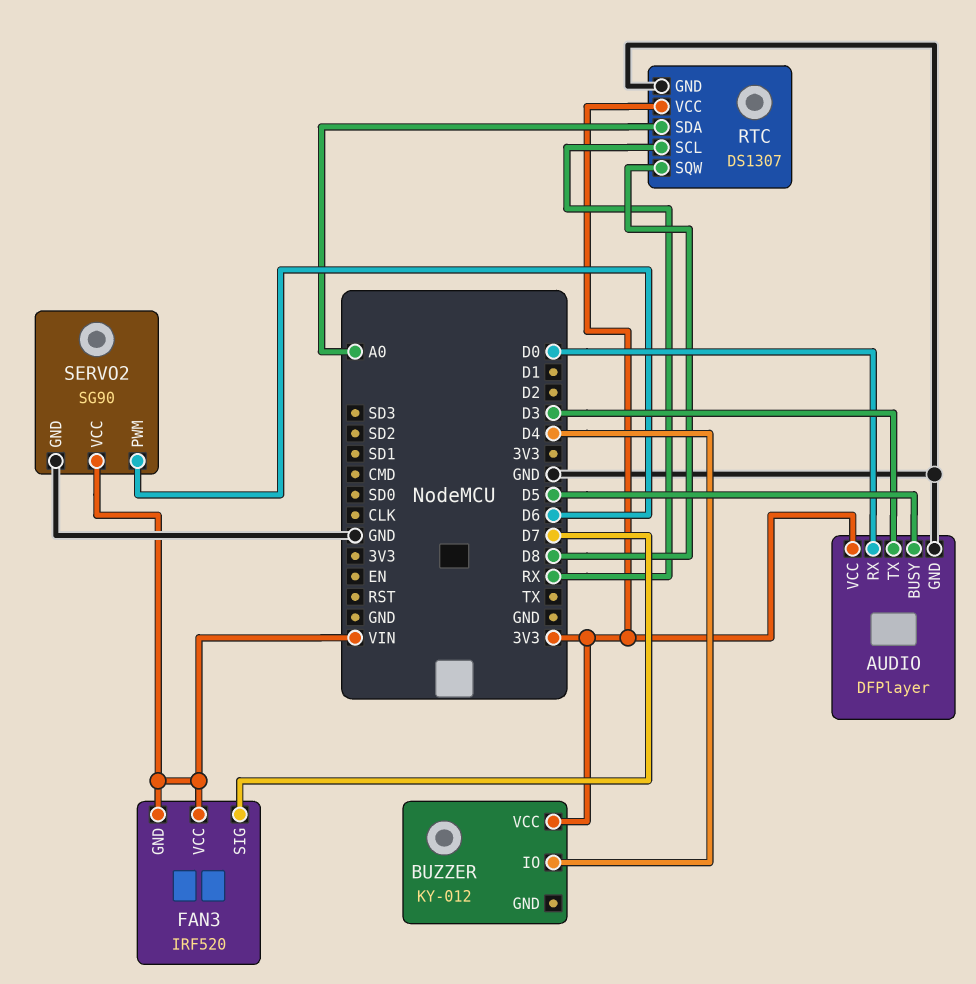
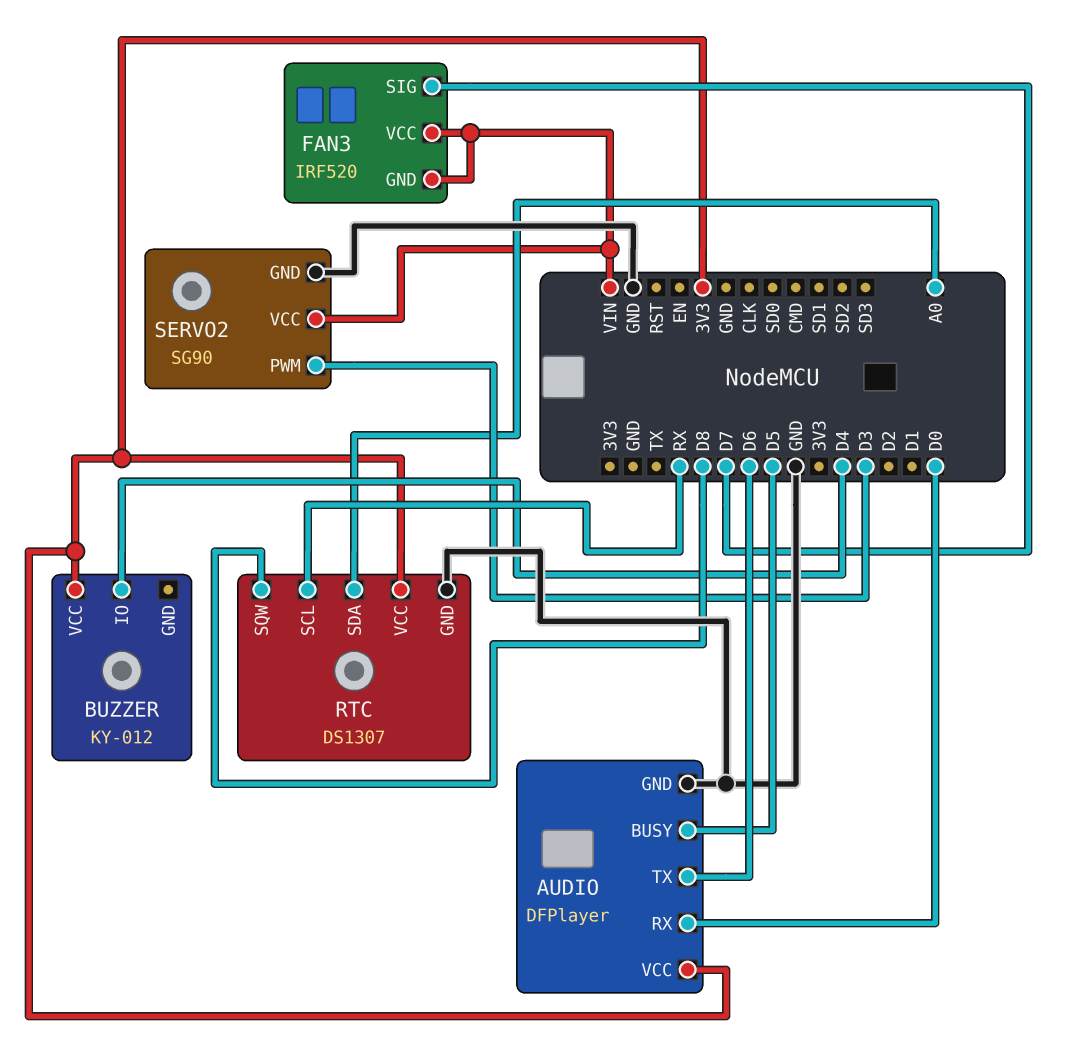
AUDIO pin TX: D3 -> D6
SERVO2 pin PWM: D6 -> D3

